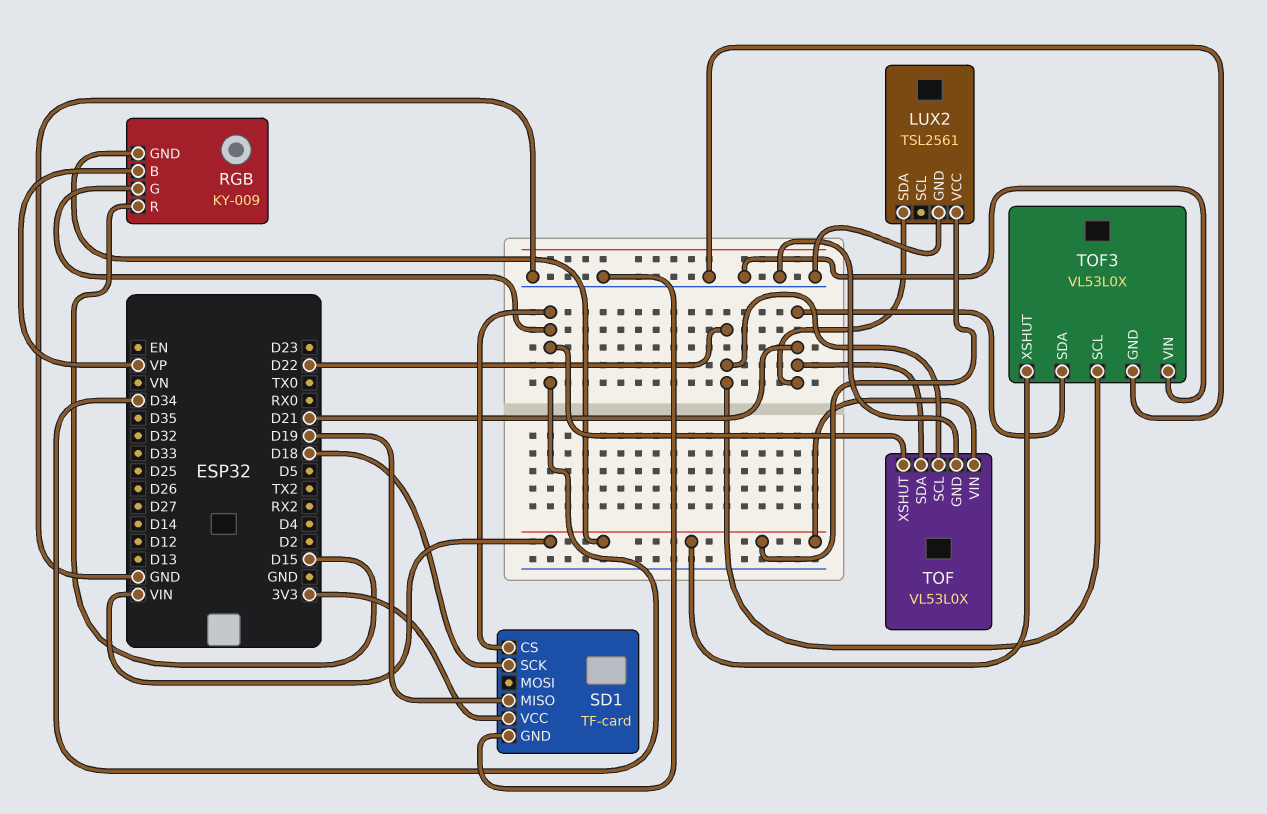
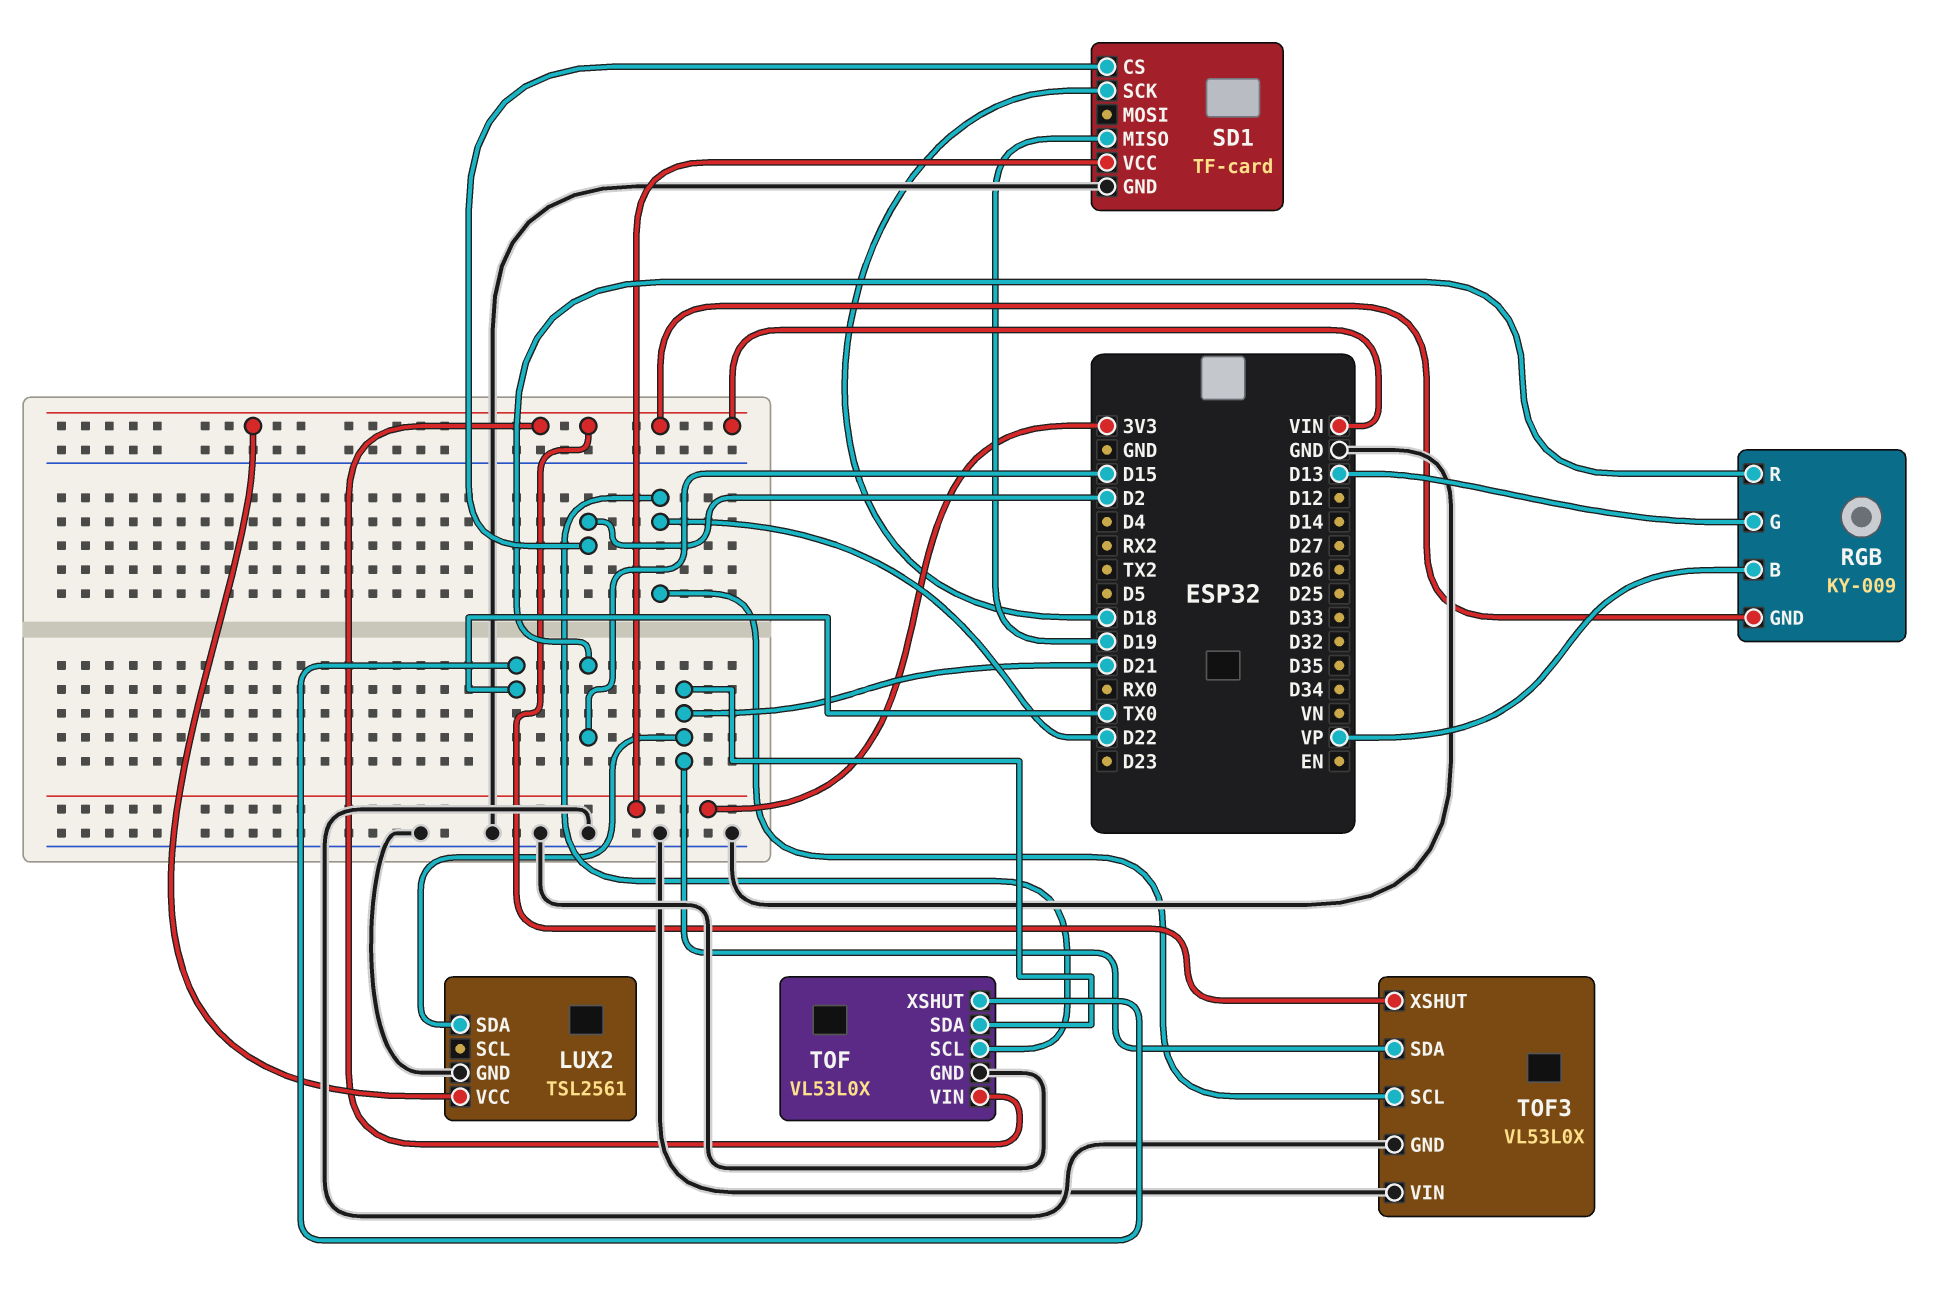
RGB pin G: D34 -> D13
SD1 pin CS: D34 -> D2
TOF pin XSHUT: D34 -> TX0

